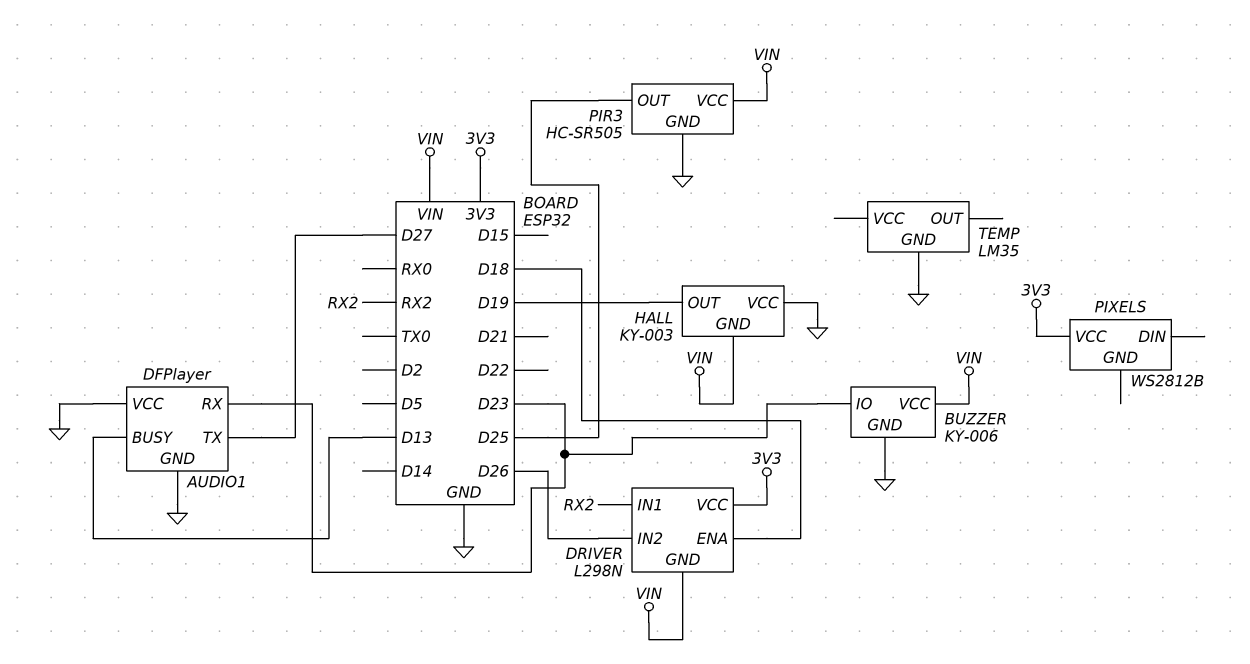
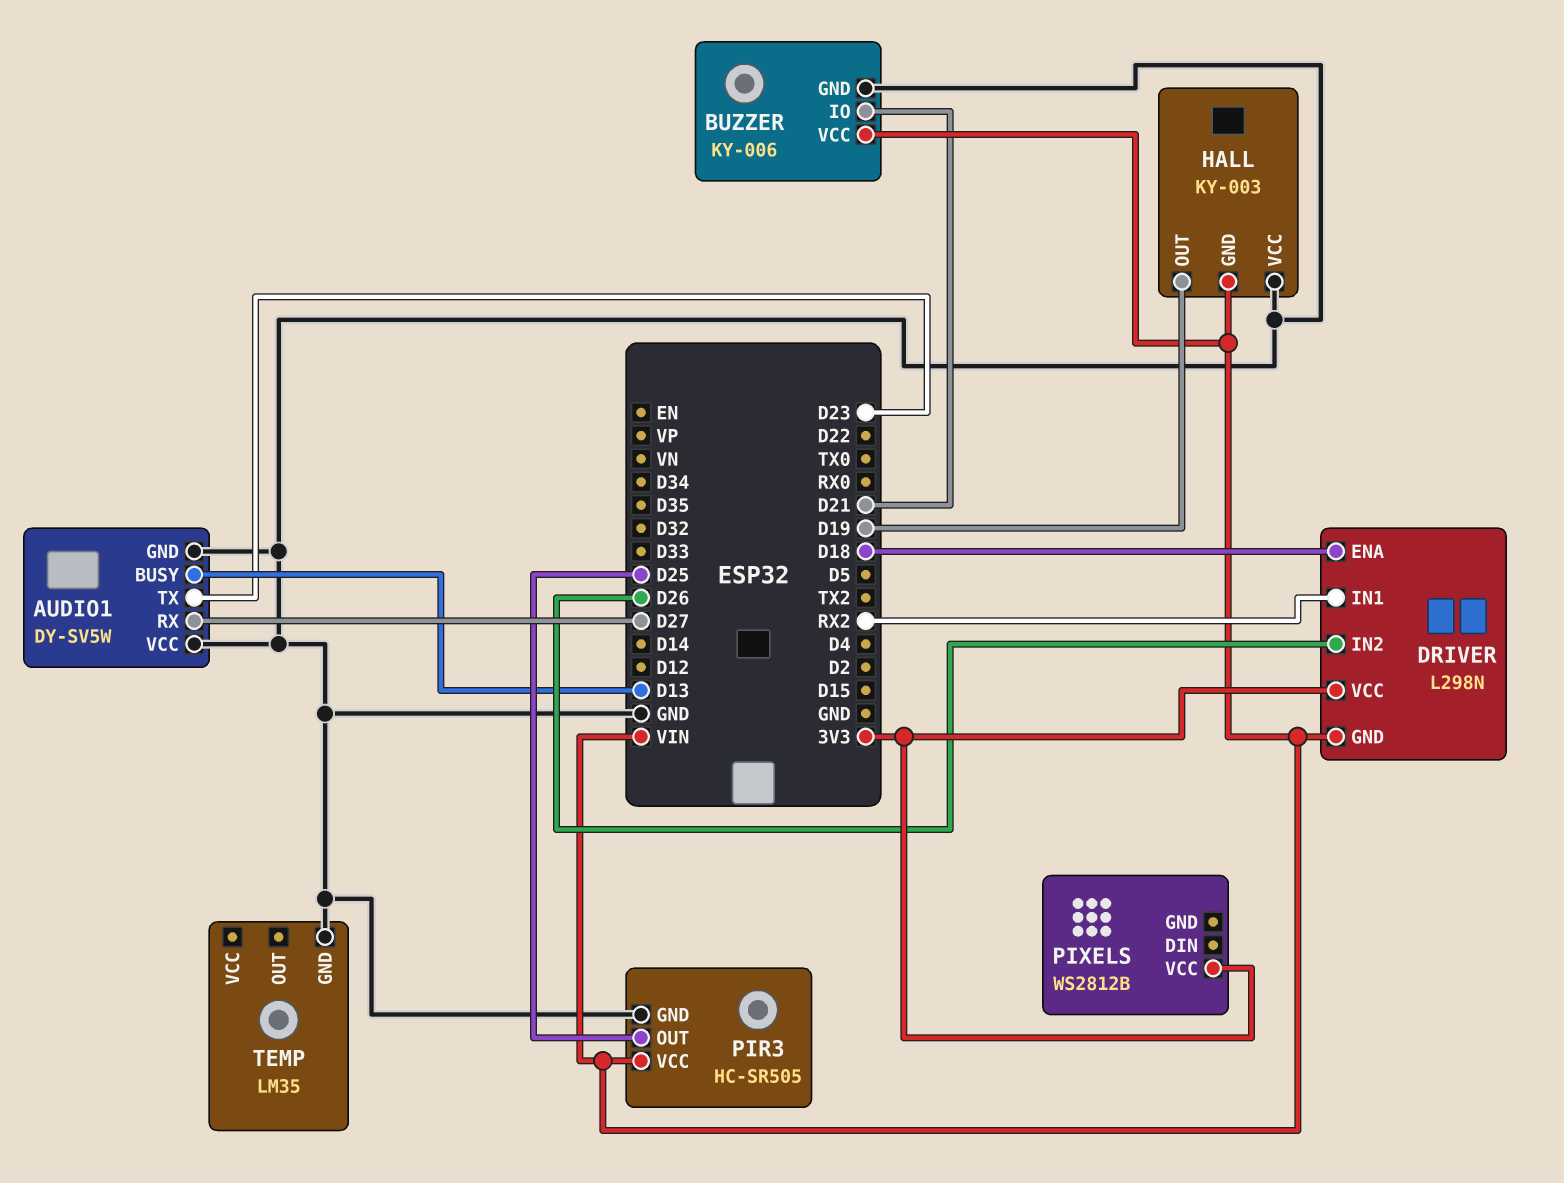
AUDIO1: DFPlayer -> DY-SV5W
AUDIO1 pin RX: D23 -> D27
AUDIO1 pin TX: D27 -> D23
BUZZER pin IO: D23 -> D21

